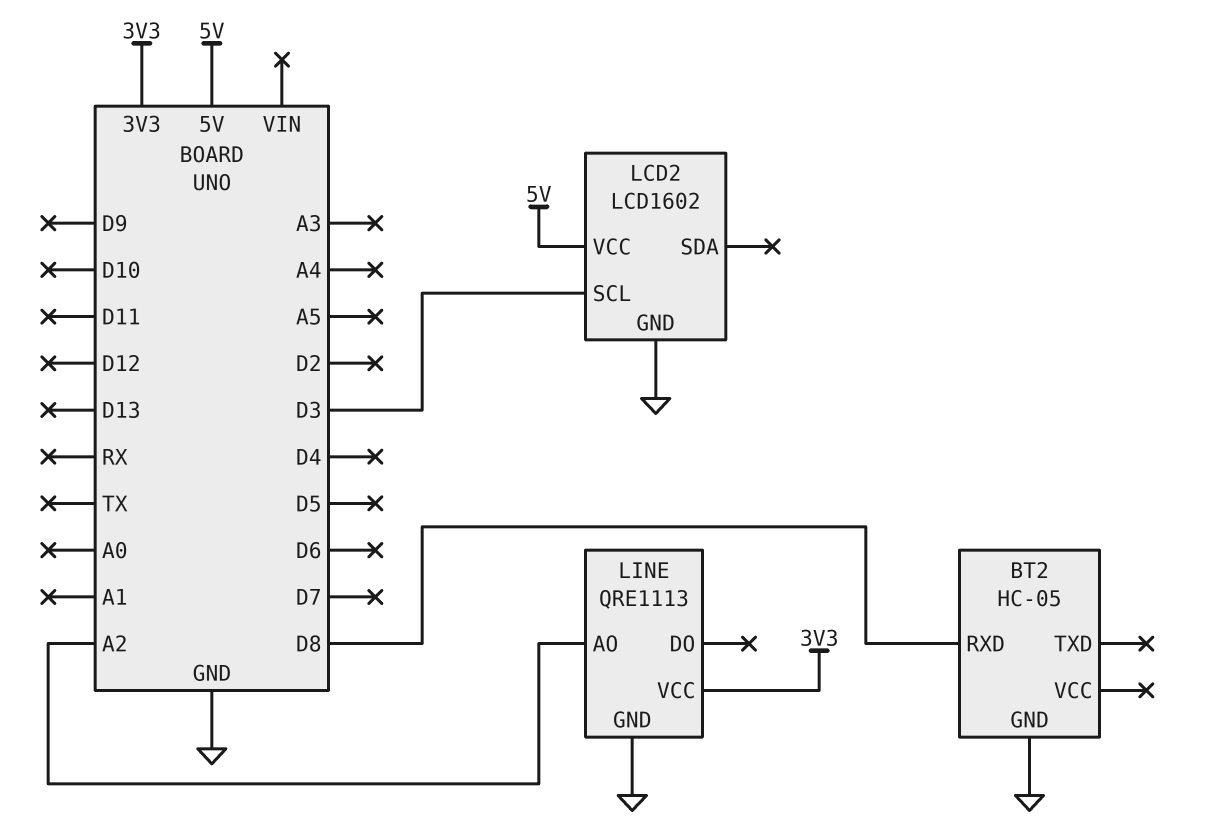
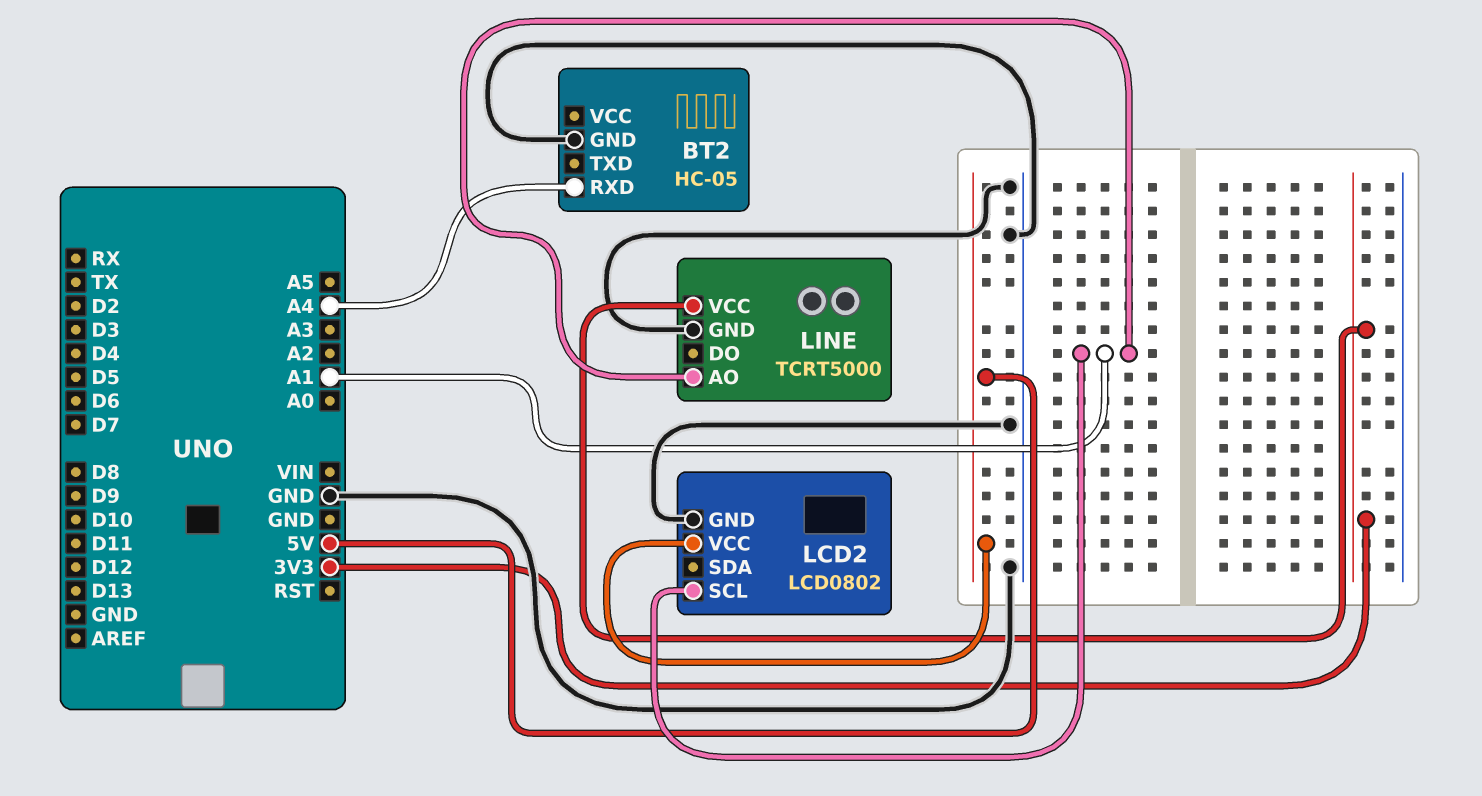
BT2 pin RXD: D8 -> A4
LCD2: LCD1602 -> LCD0802
LCD2 pin SCL: D3 -> A1
LINE: QRE1113 -> TCRT5000
LINE pin AO: A2 -> A1

